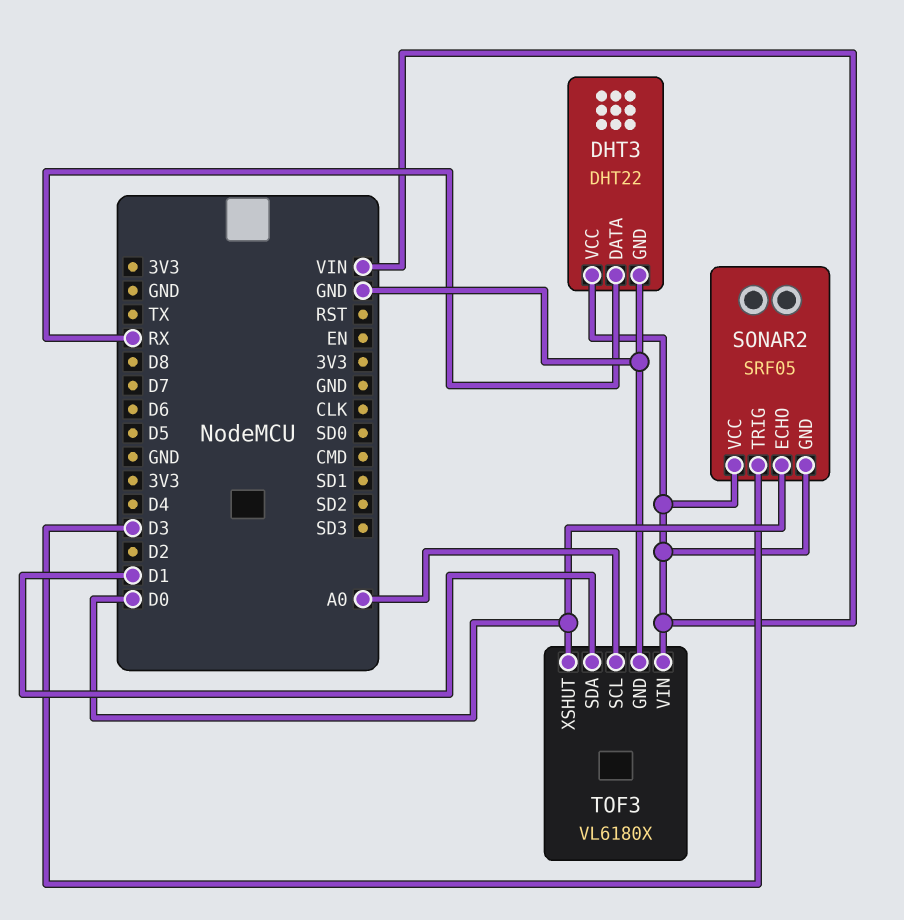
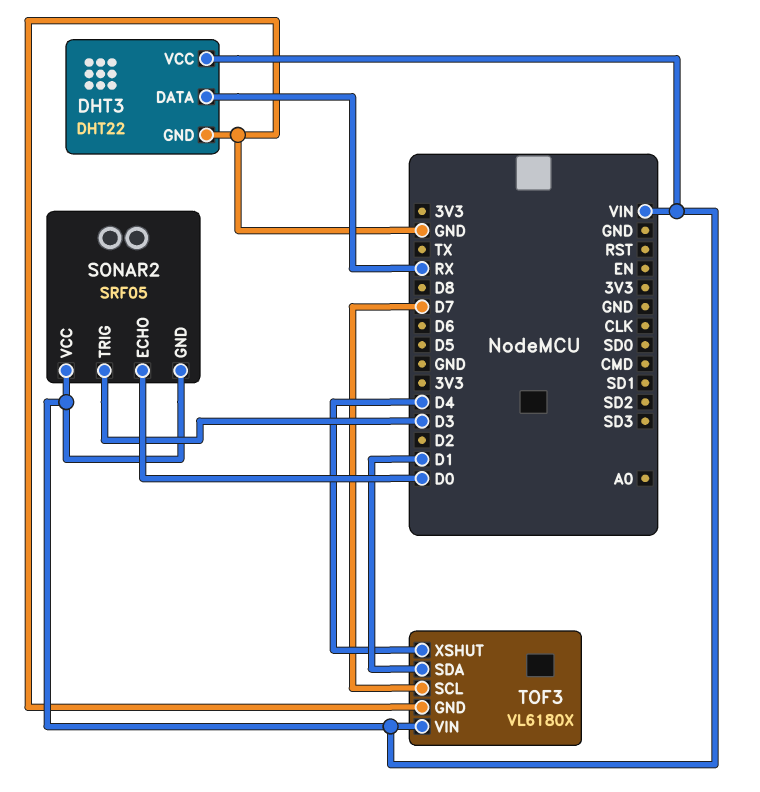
TOF3 pin SCL: A0 -> D7
TOF3 pin XSHUT: D0 -> D4

